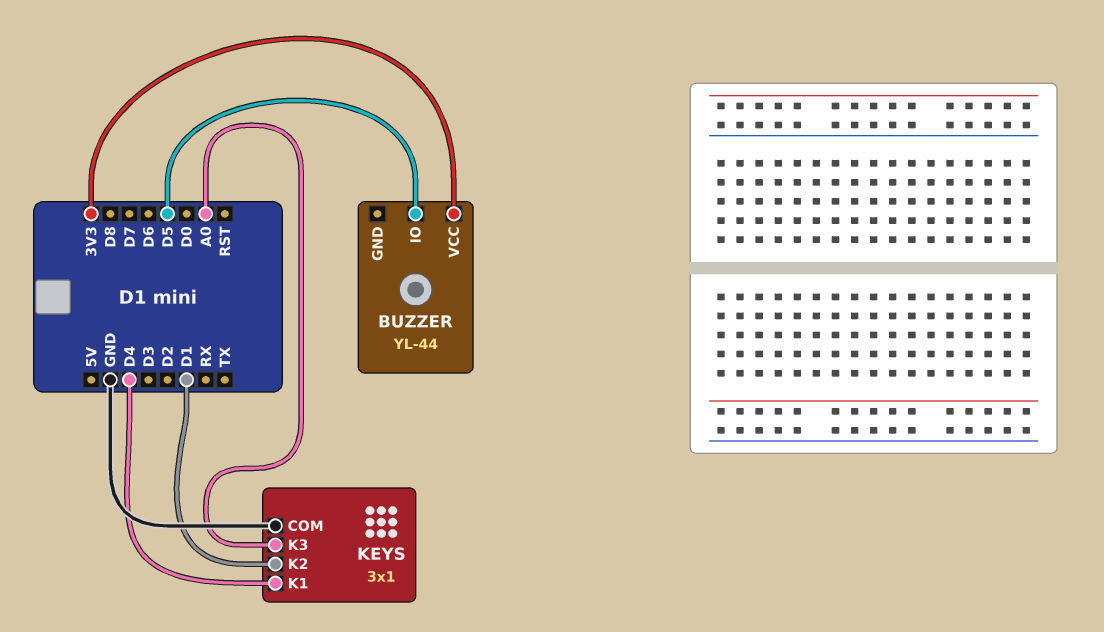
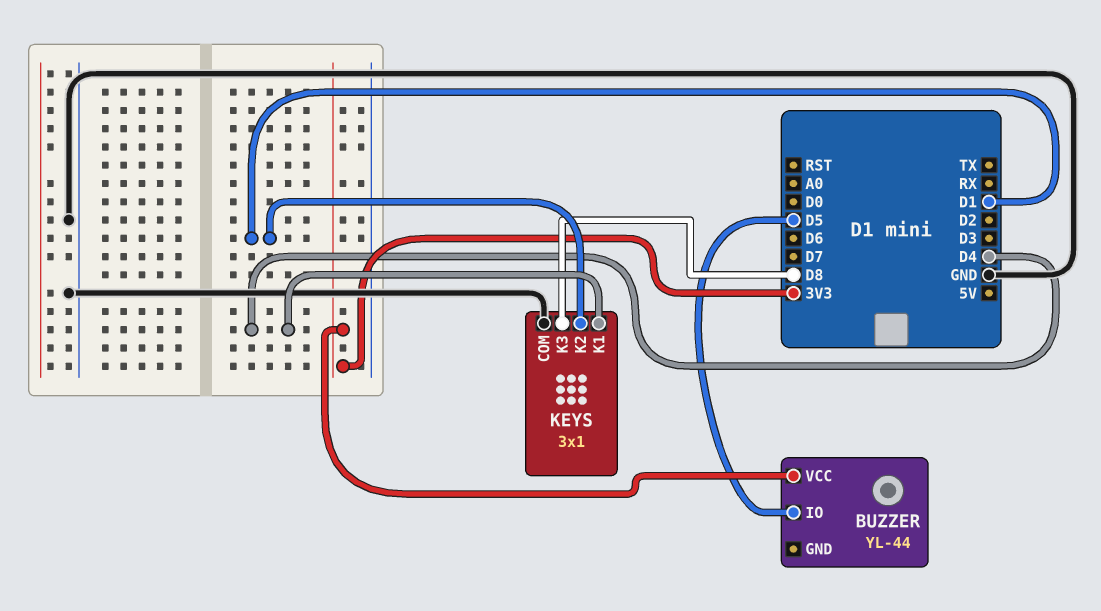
KEYS pin K3: A0 -> D8

